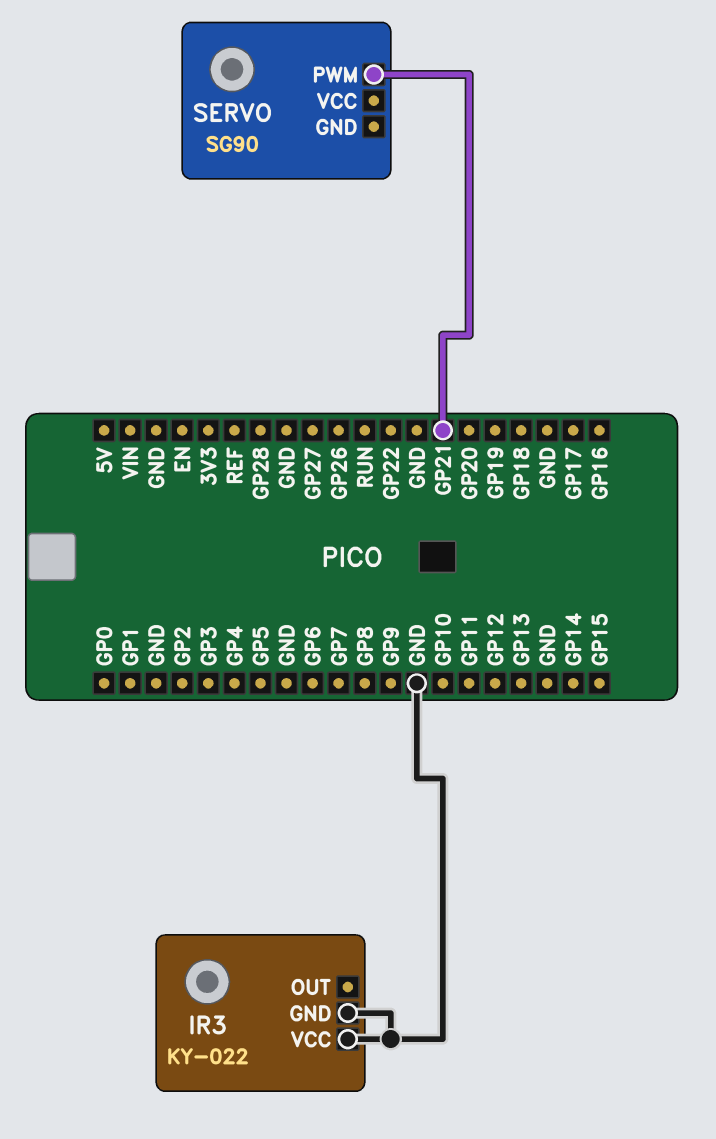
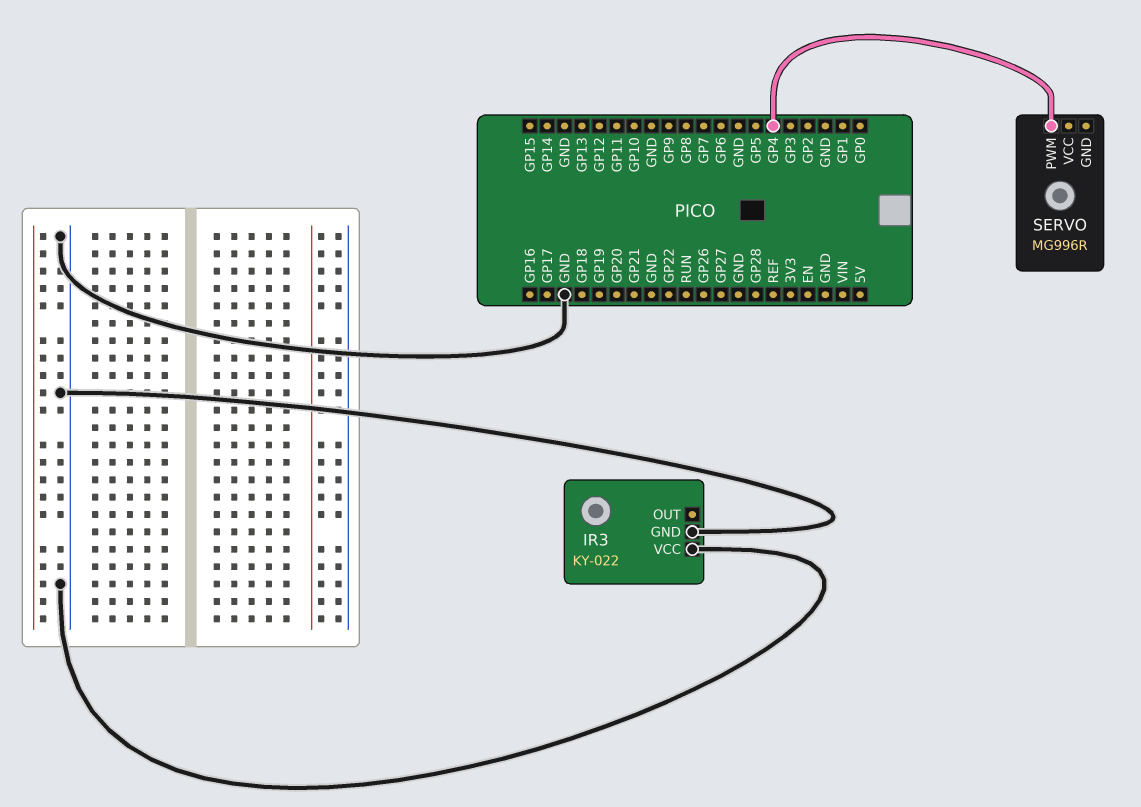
SERVO: SG90 -> MG996R
SERVO pin PWM: GP21 -> GP4

